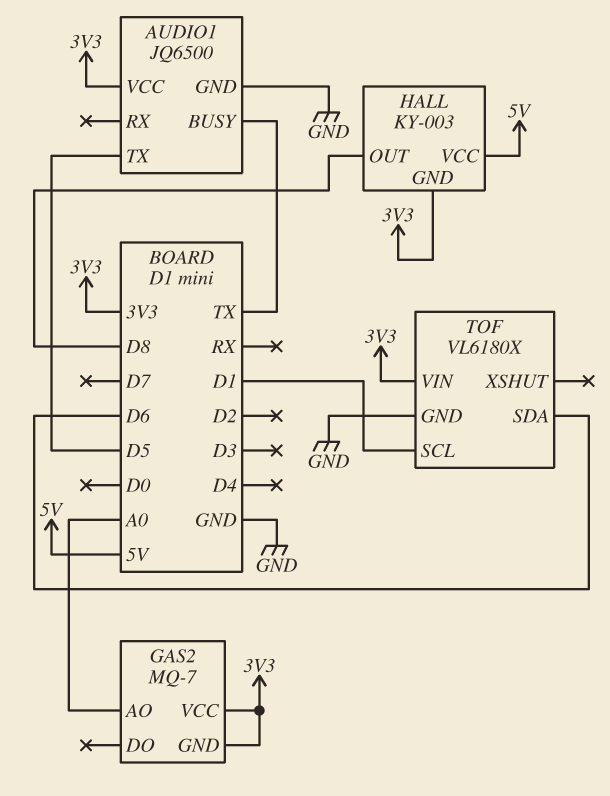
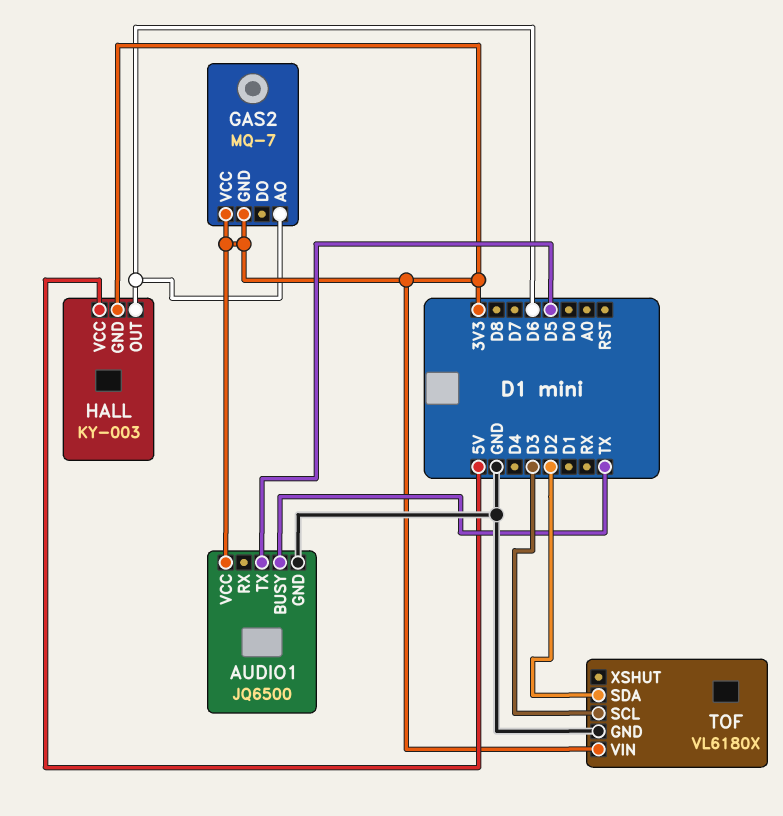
GAS2 pin AO: A0 -> D6
HALL pin OUT: D8 -> D6
TOF pin SCL: D1 -> D3
TOF pin SDA: D6 -> D2

